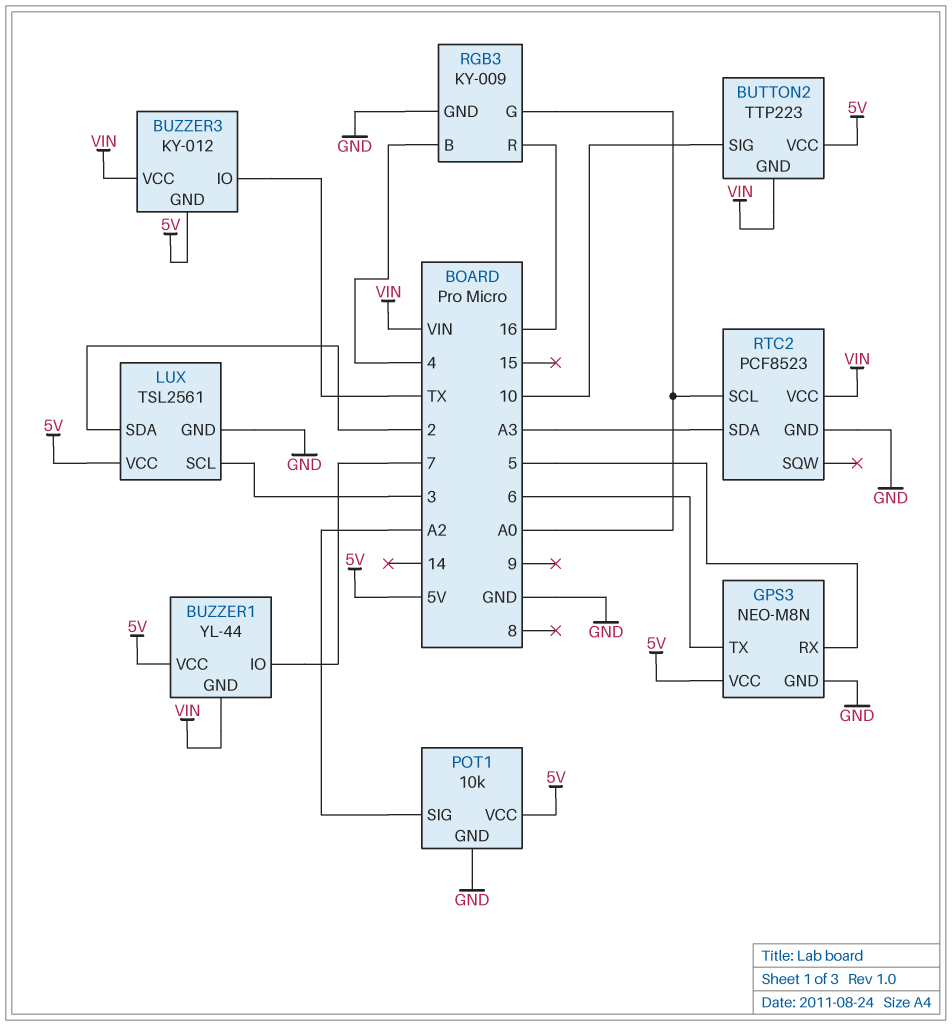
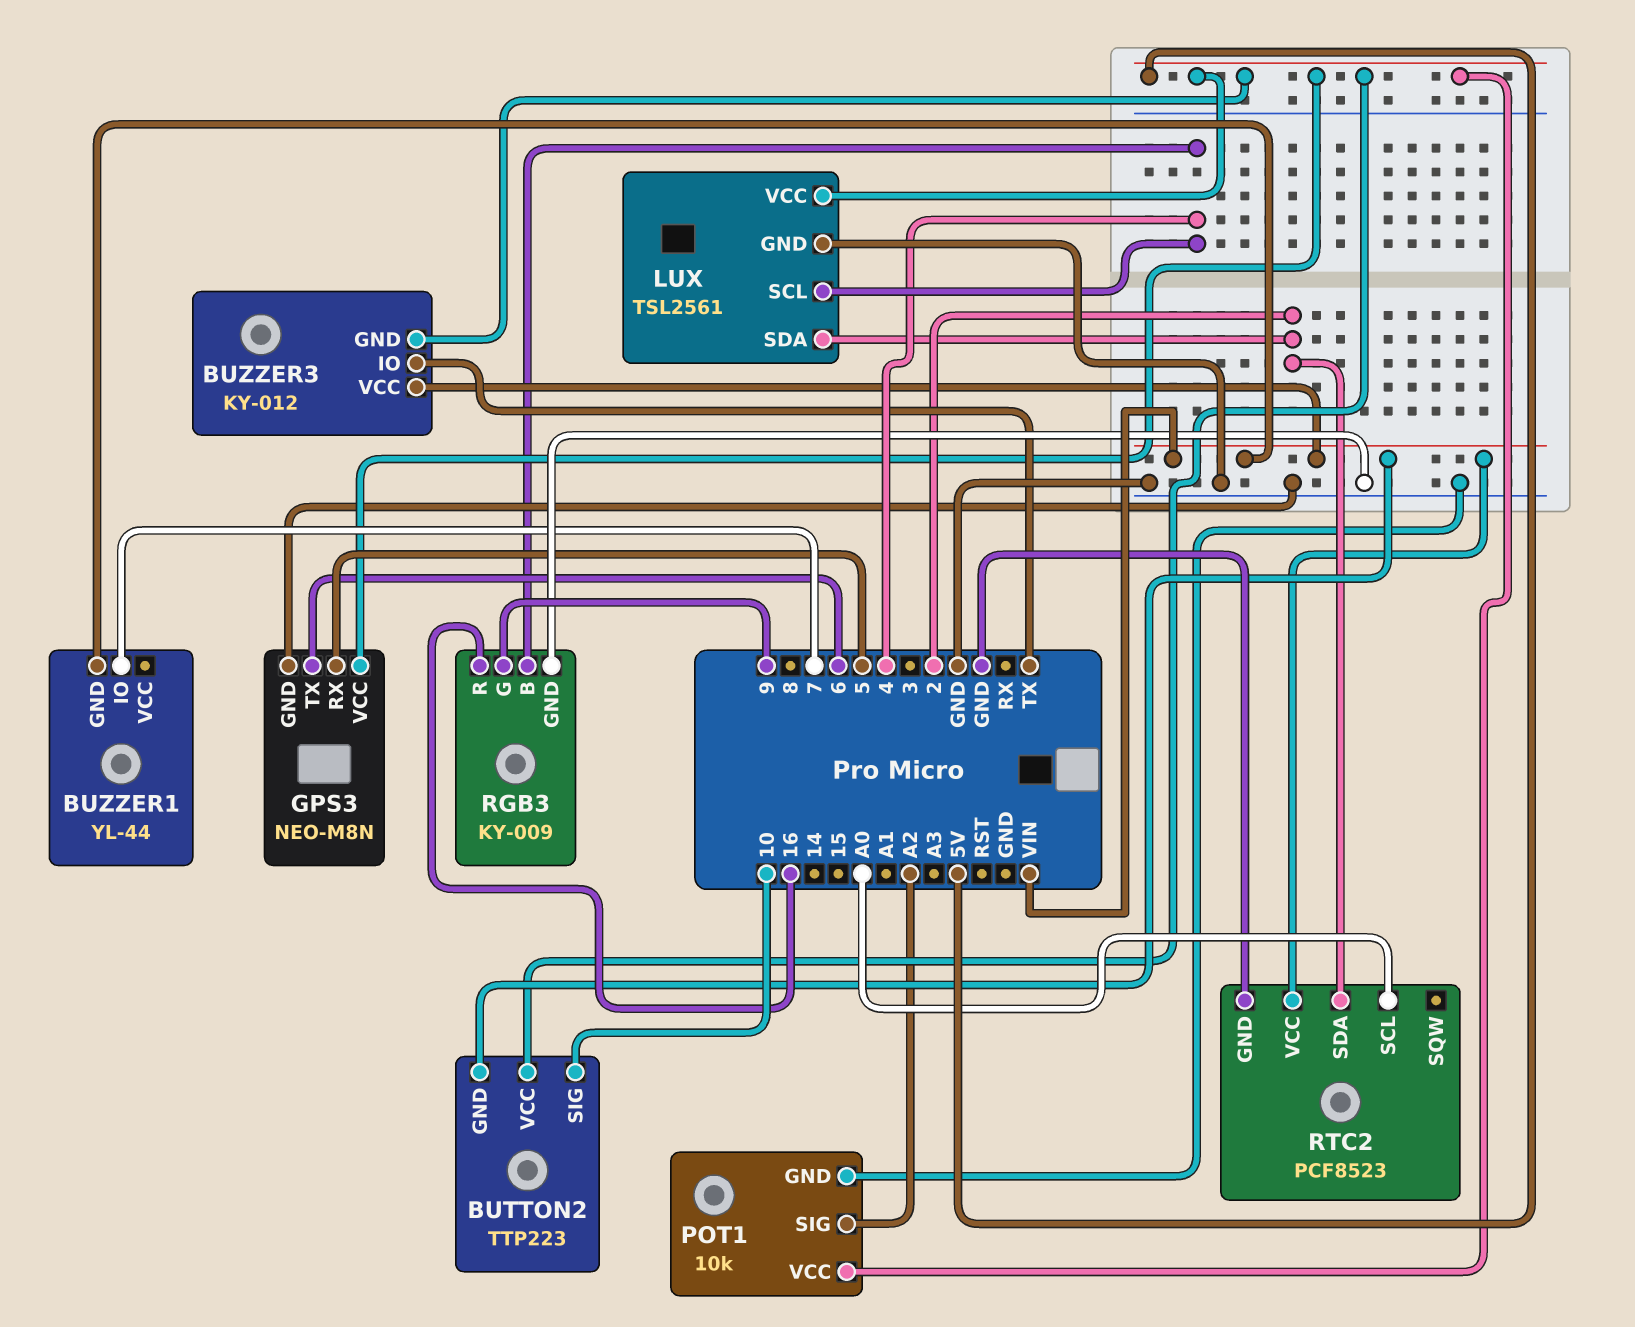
BUZZER1 pin VCC: 5V -> none
LUX pin SCL: 3 -> 4
RGB3 pin G: A0 -> 9
RTC2 pin SDA: A3 -> 2

